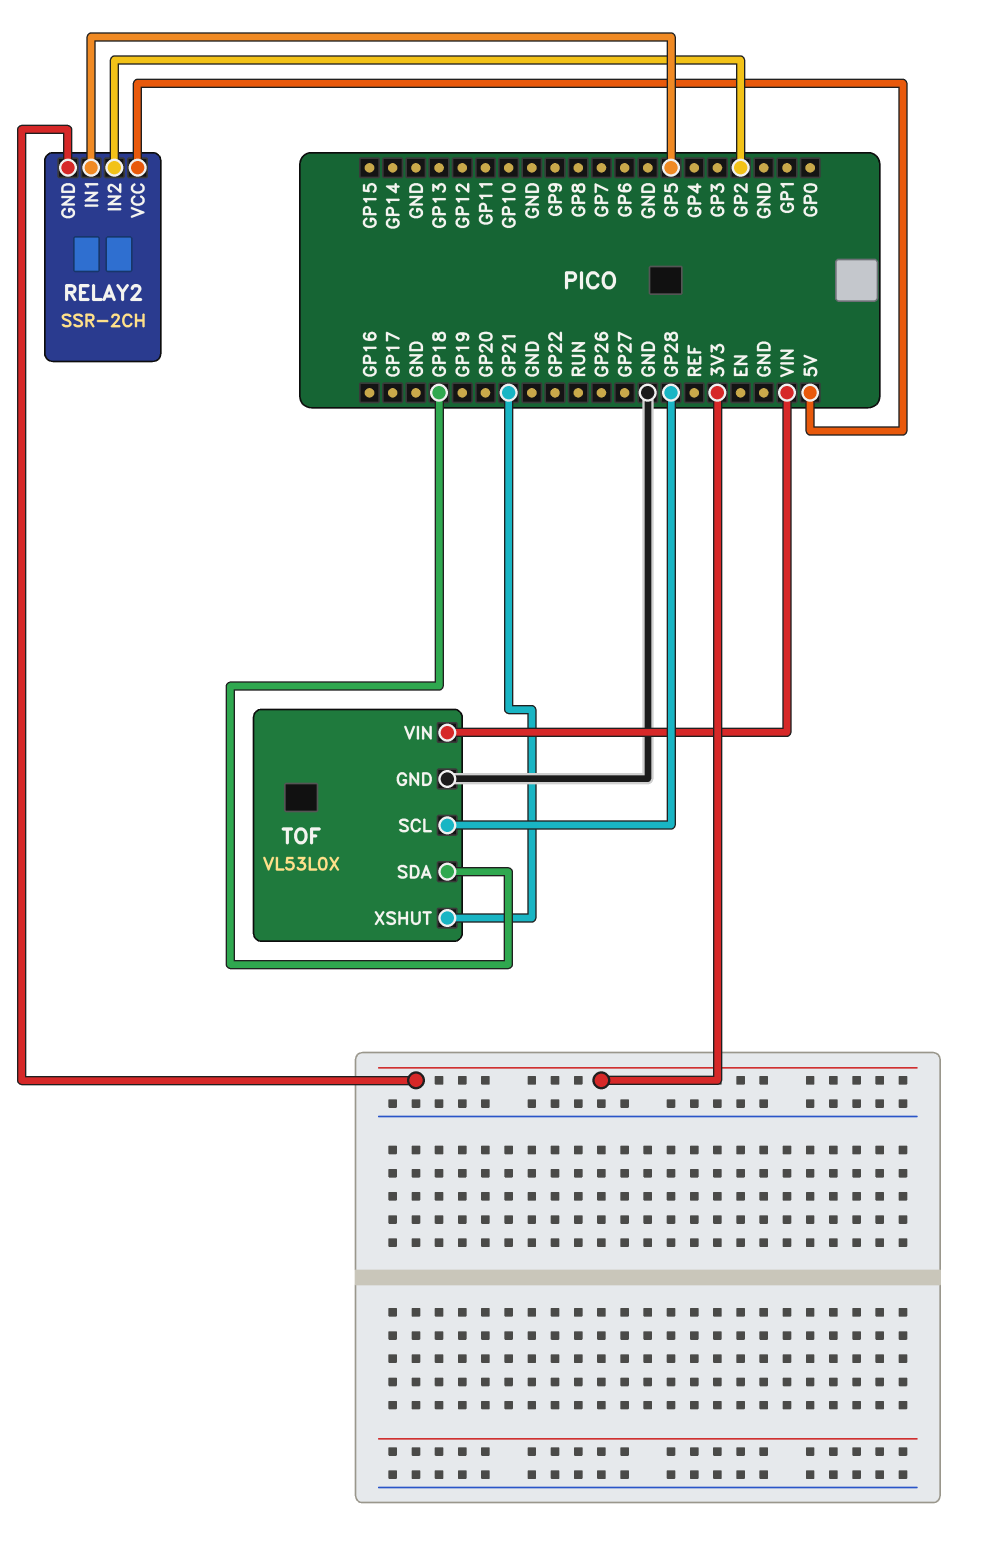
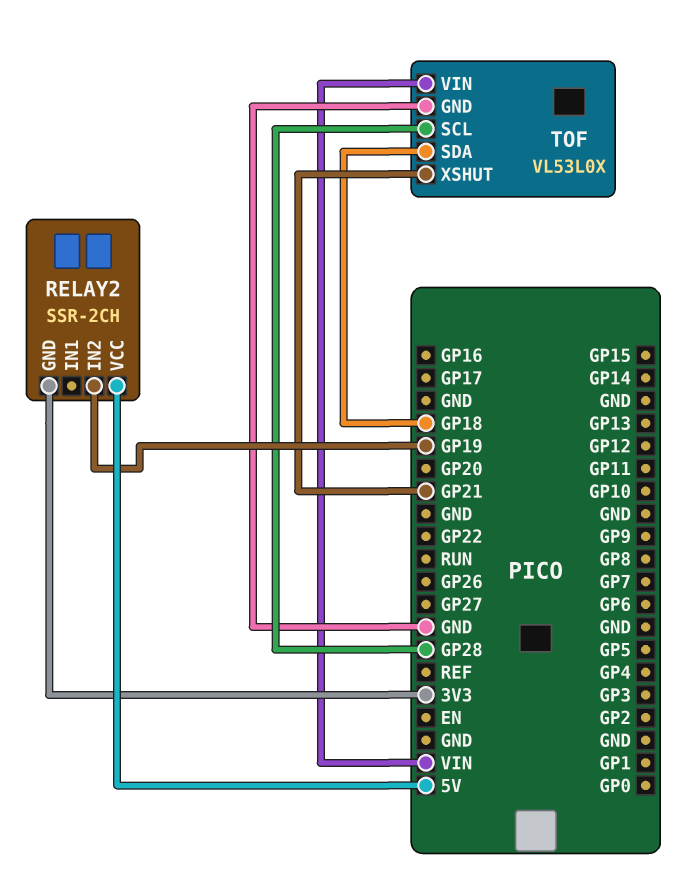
RELAY2 pin IN1: GP5 -> none
RELAY2 pin IN2: GP2 -> GP19

